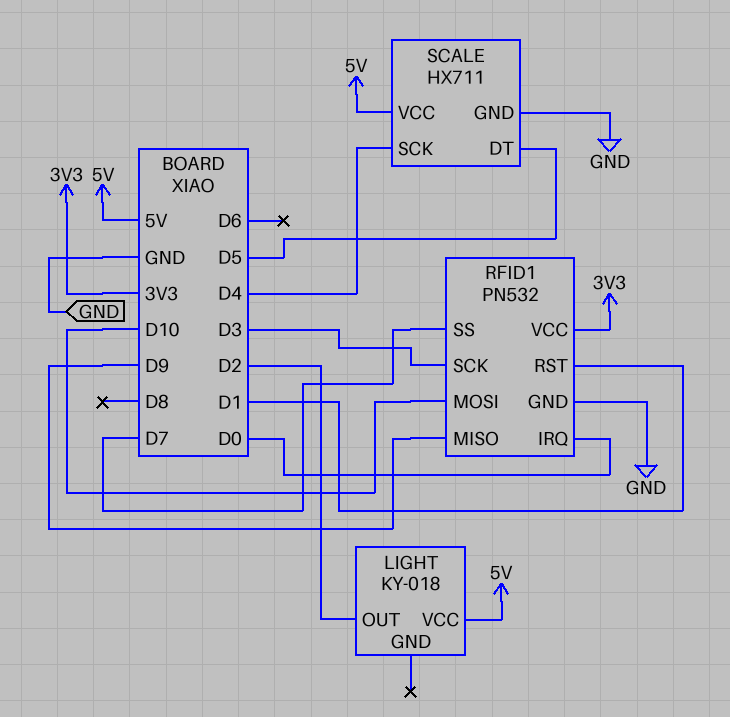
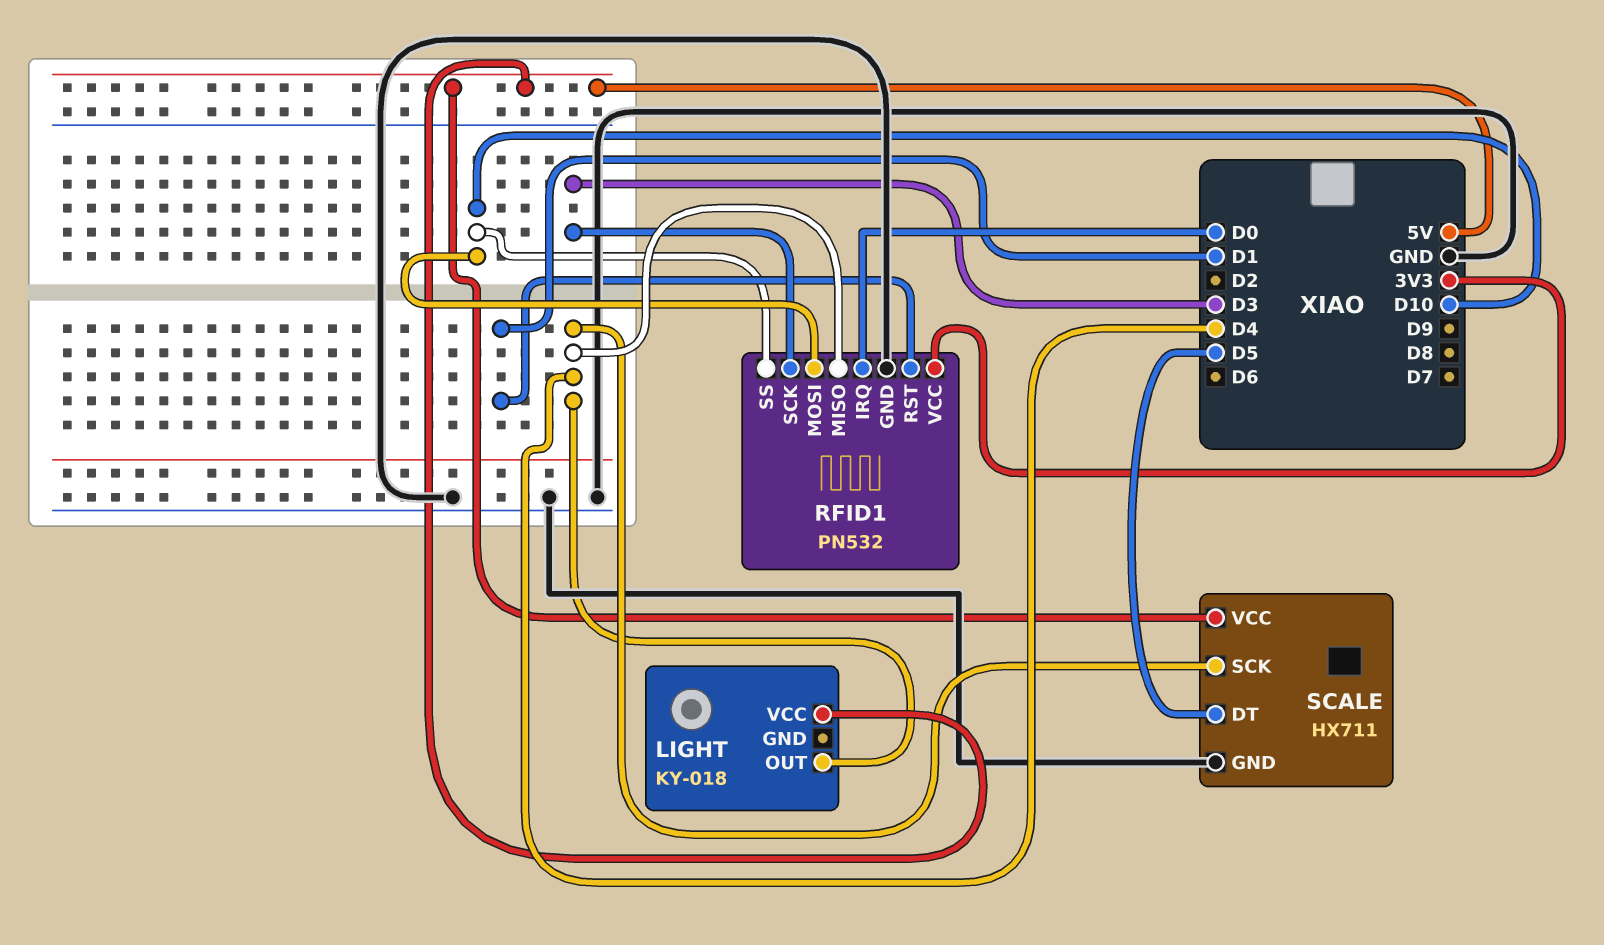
LIGHT pin OUT: D2 -> D4
RFID1 pin MISO: D9 -> D4
RFID1 pin SS: D7 -> D10

